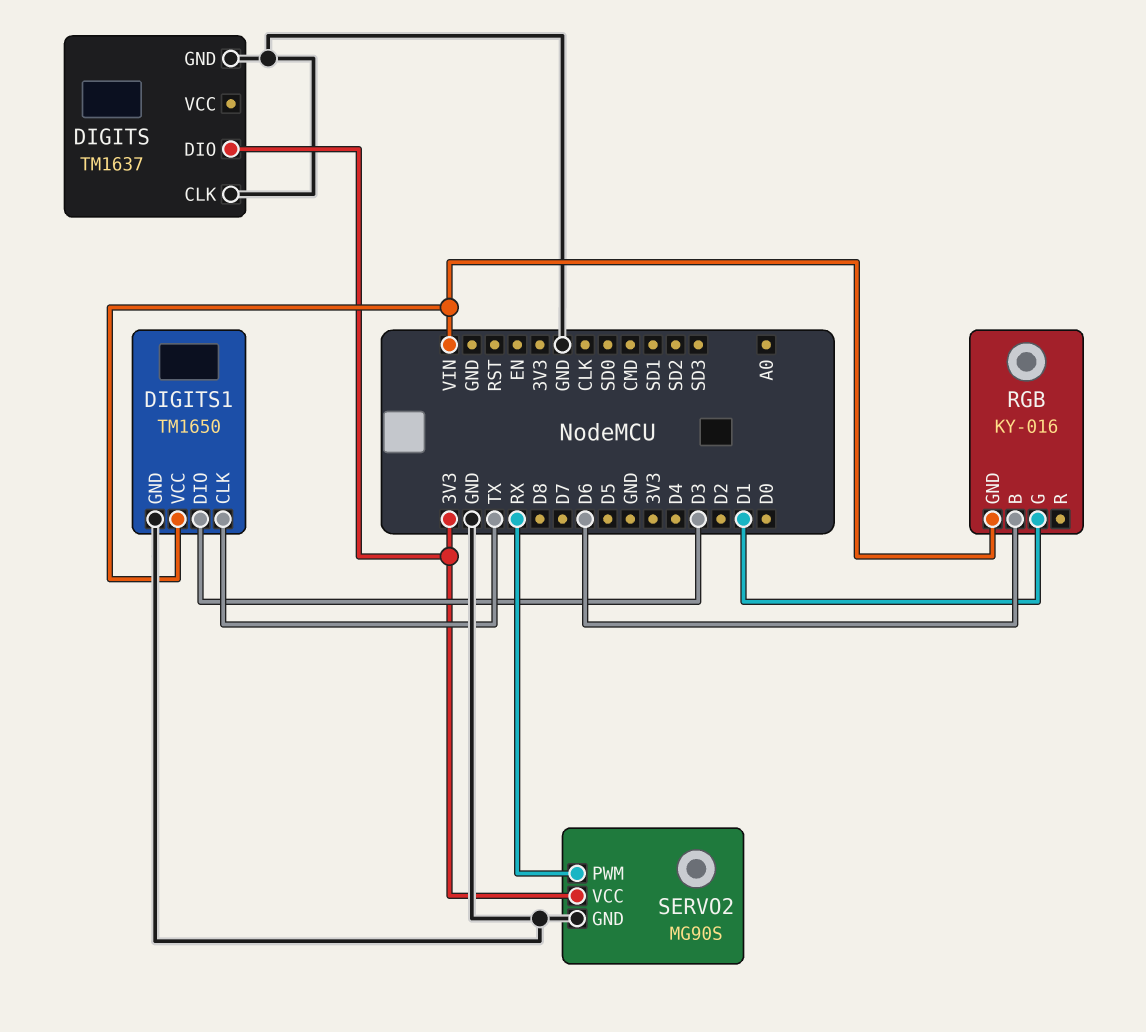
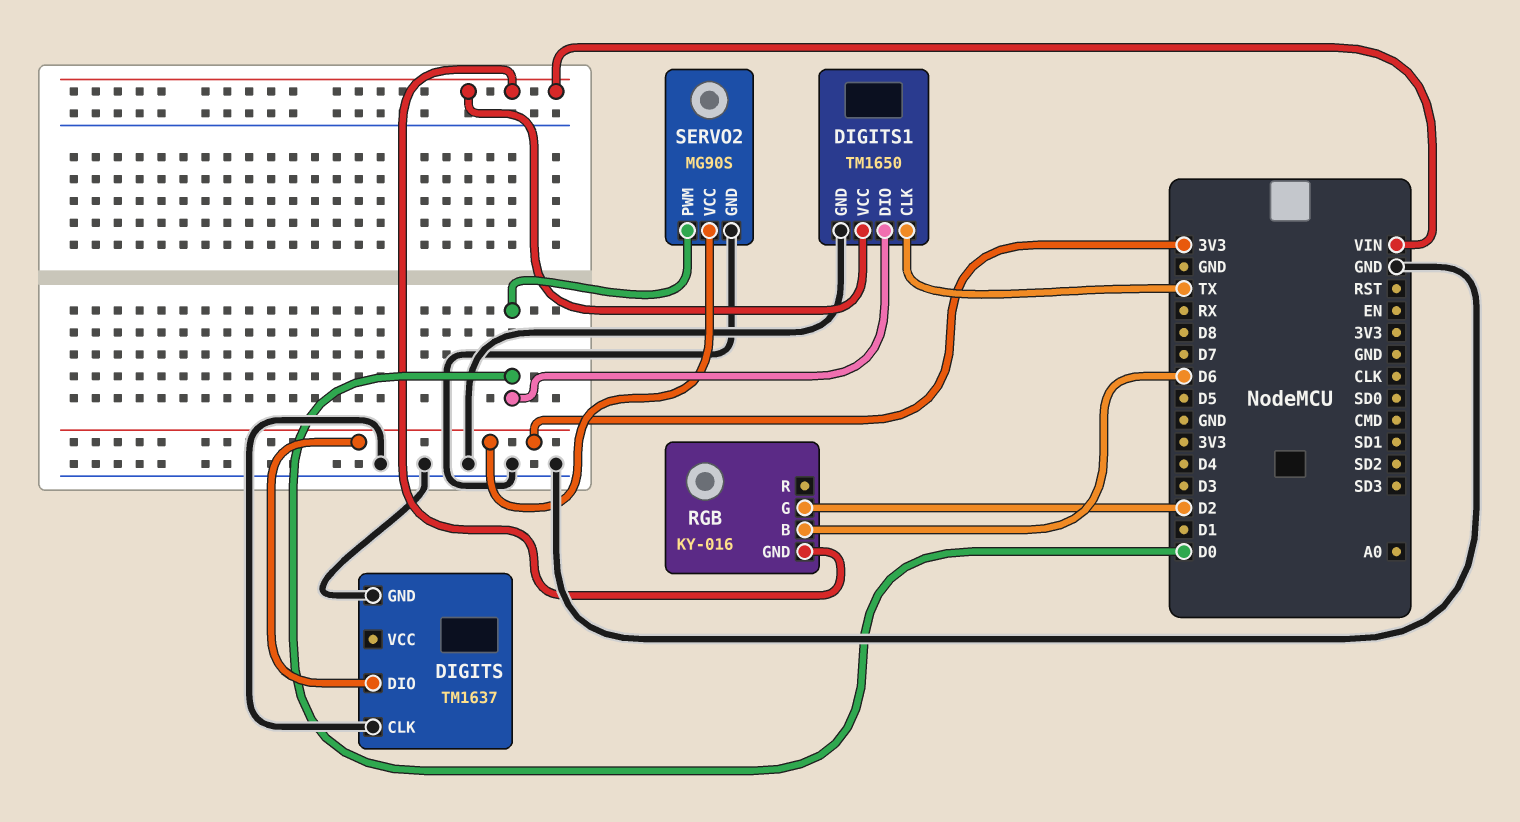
DIGITS1 pin DIO: D3 -> D0
RGB pin G: D1 -> D2
SERVO2 pin PWM: RX -> D0

